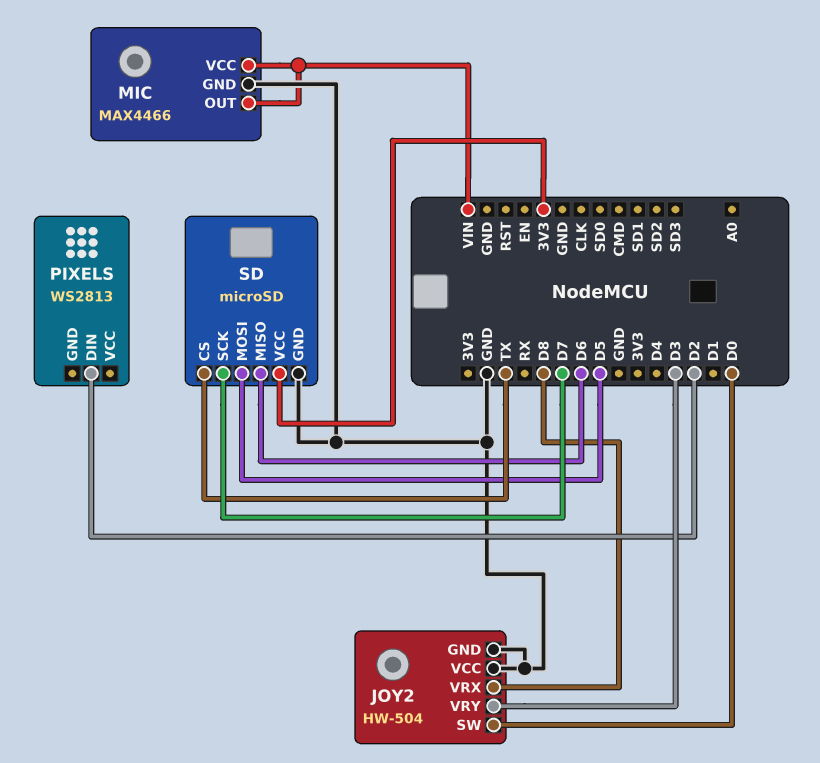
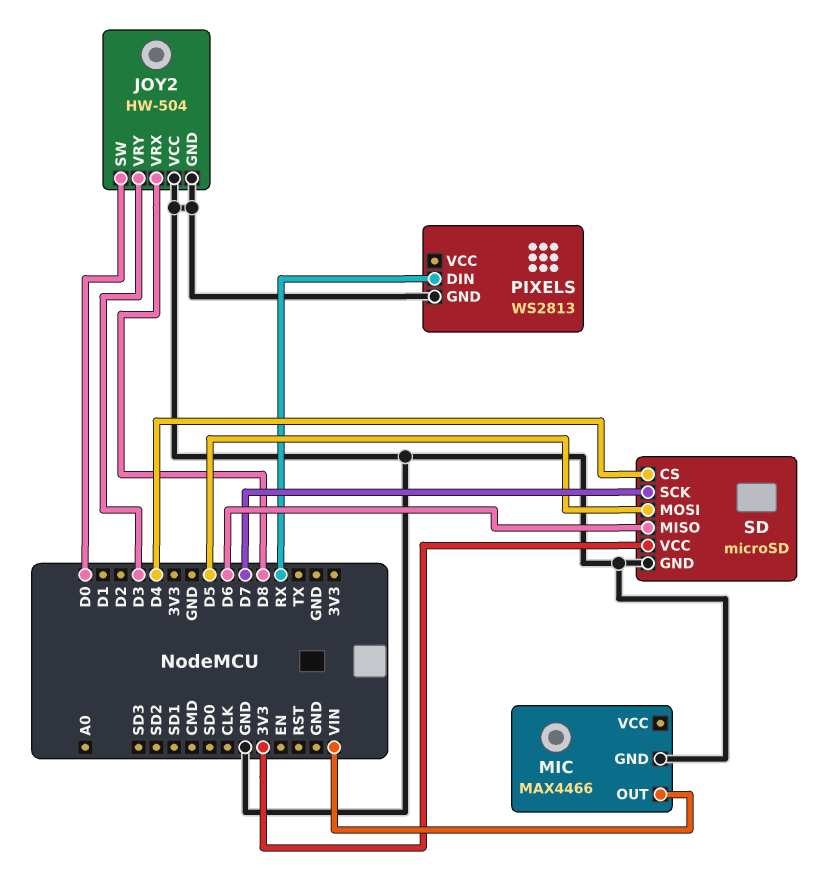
MIC pin VCC: VIN -> none
PIXELS pin DIN: D2 -> RX
PIXELS pin GND: none -> GND
SD pin CS: TX -> D4

